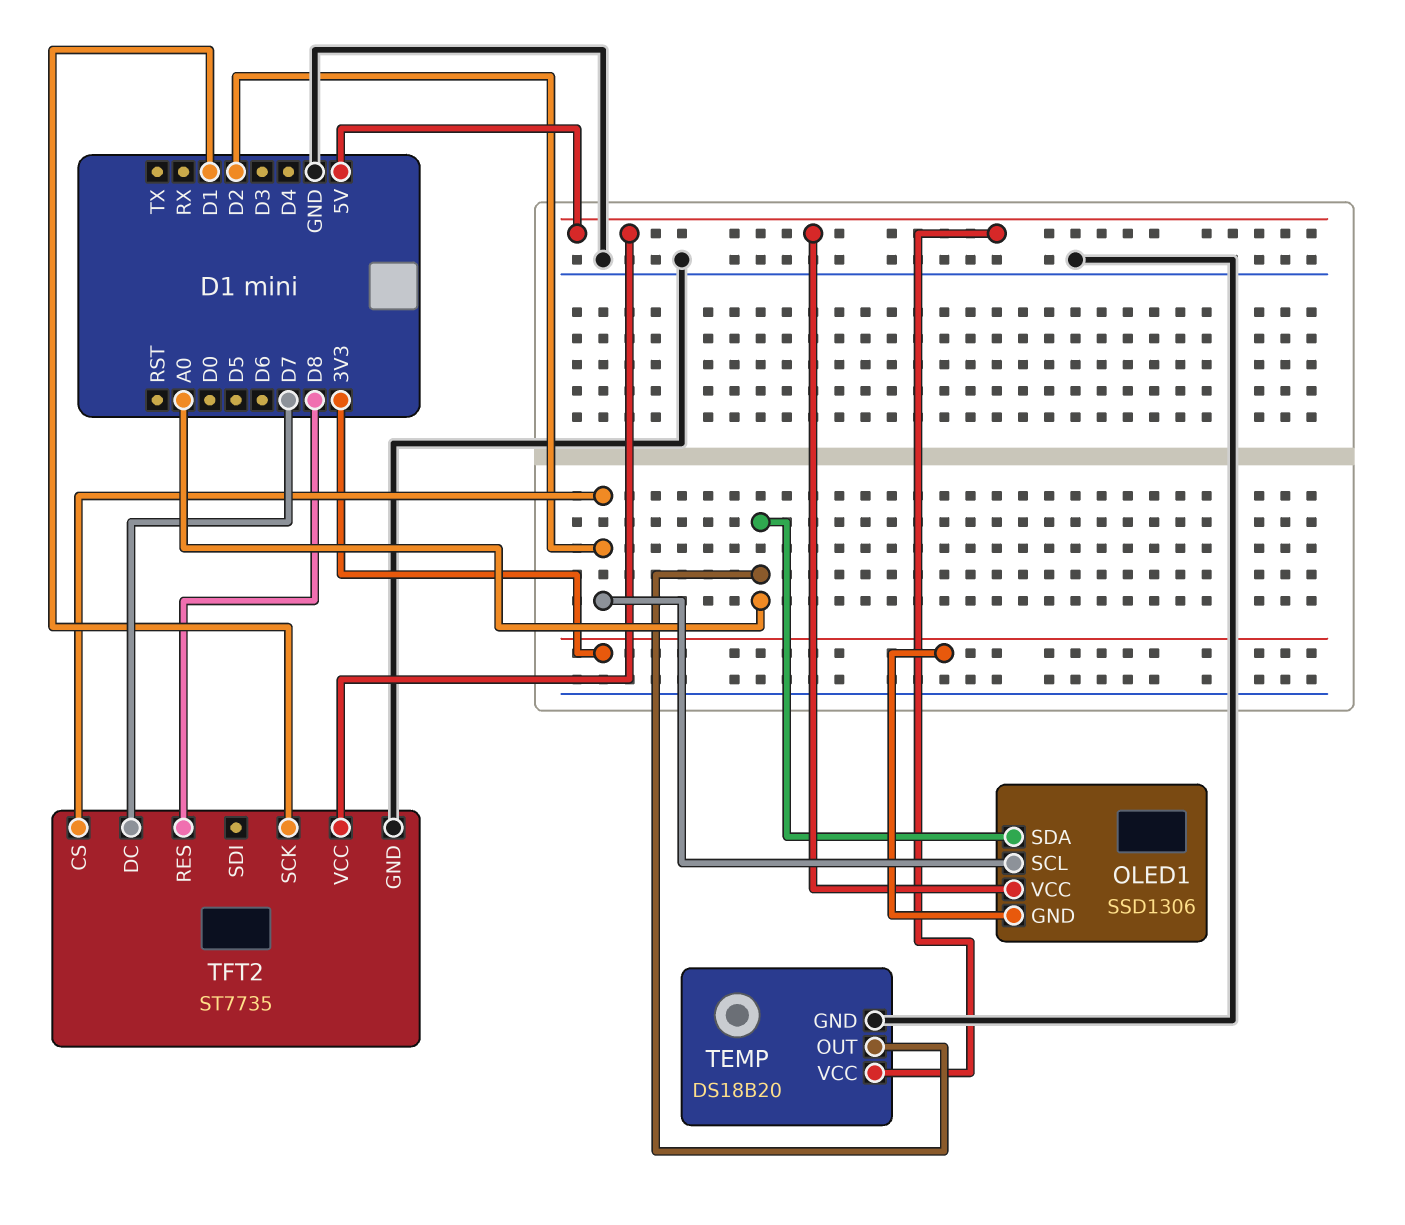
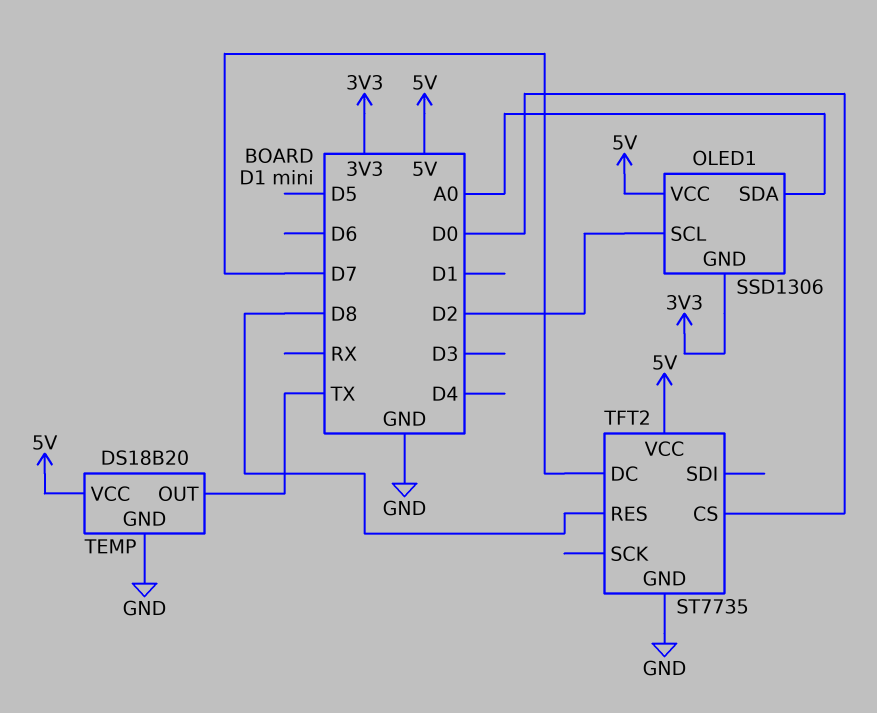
TEMP pin OUT: A0 -> TX
TFT2 pin CS: D2 -> D0
TFT2 pin SCK: D1 -> none

